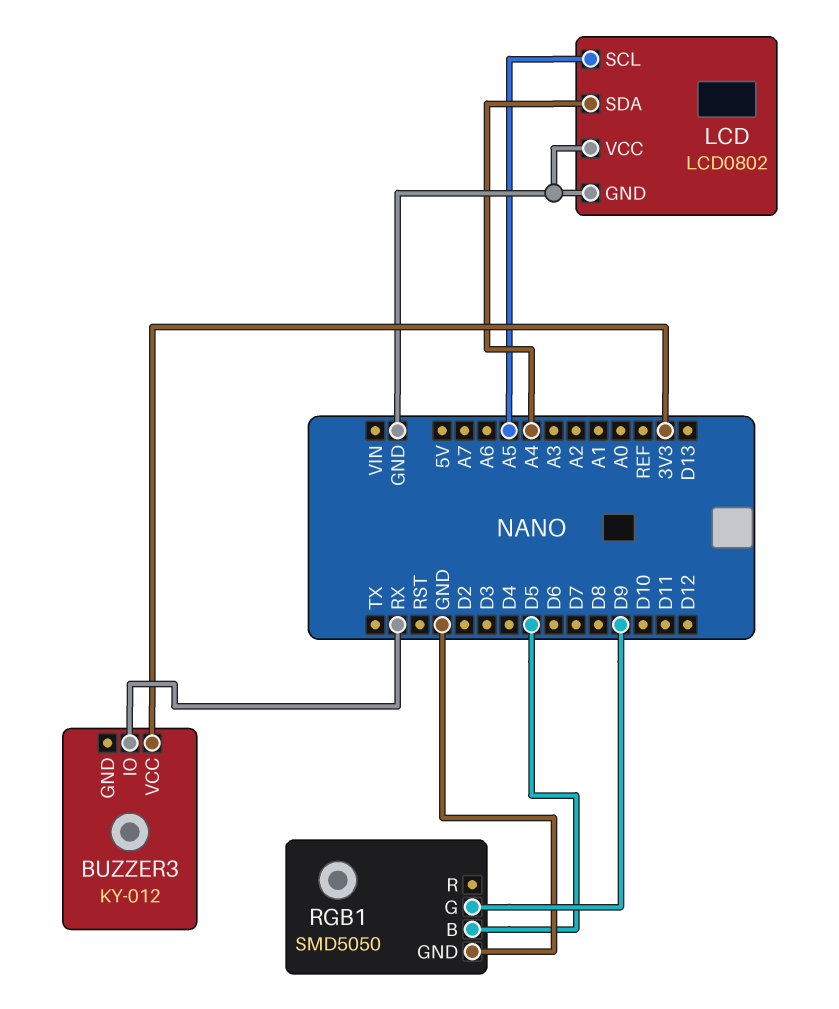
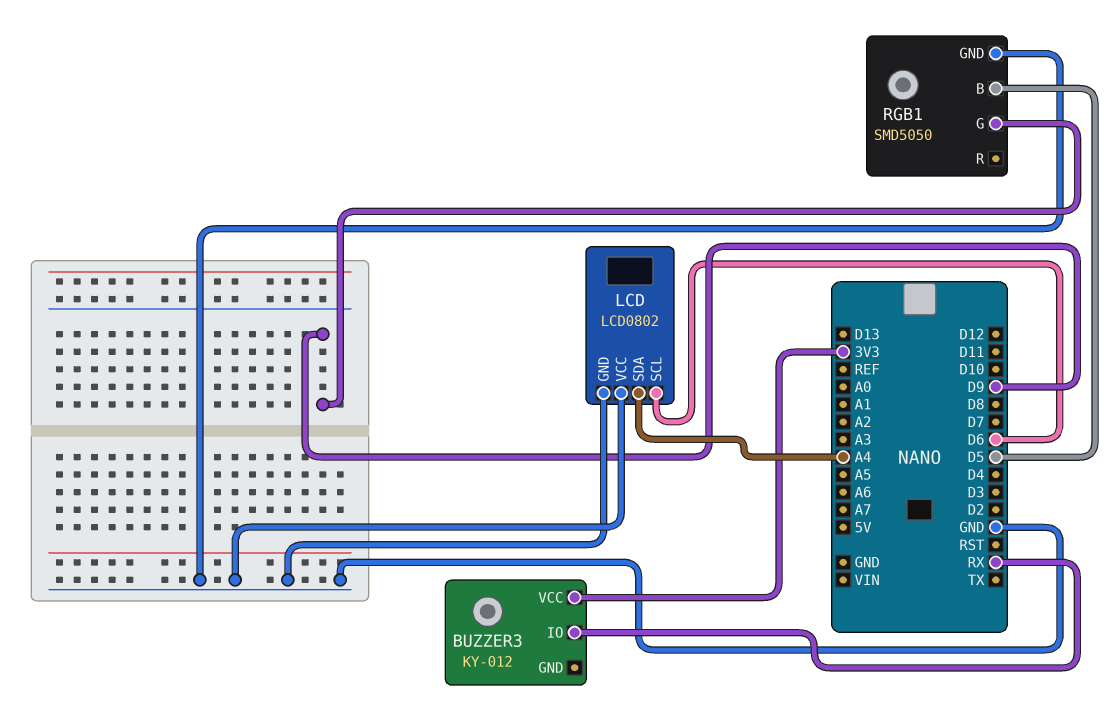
LCD pin SCL: A5 -> D6

